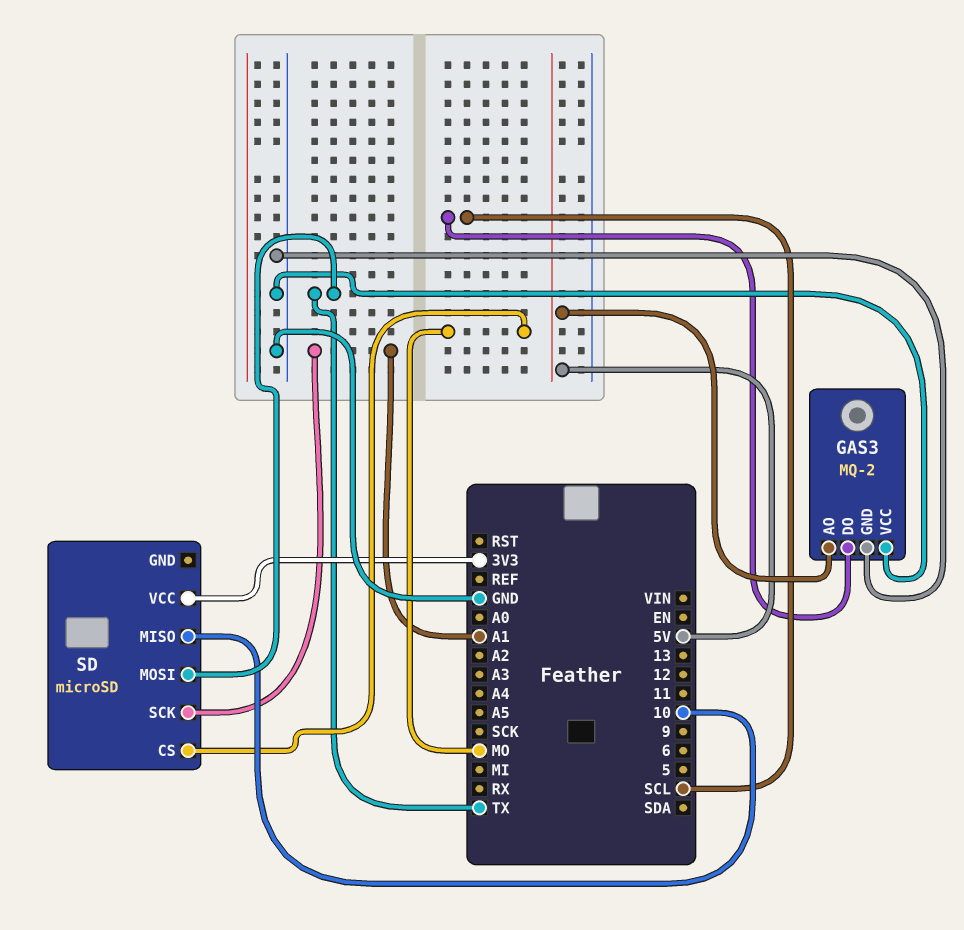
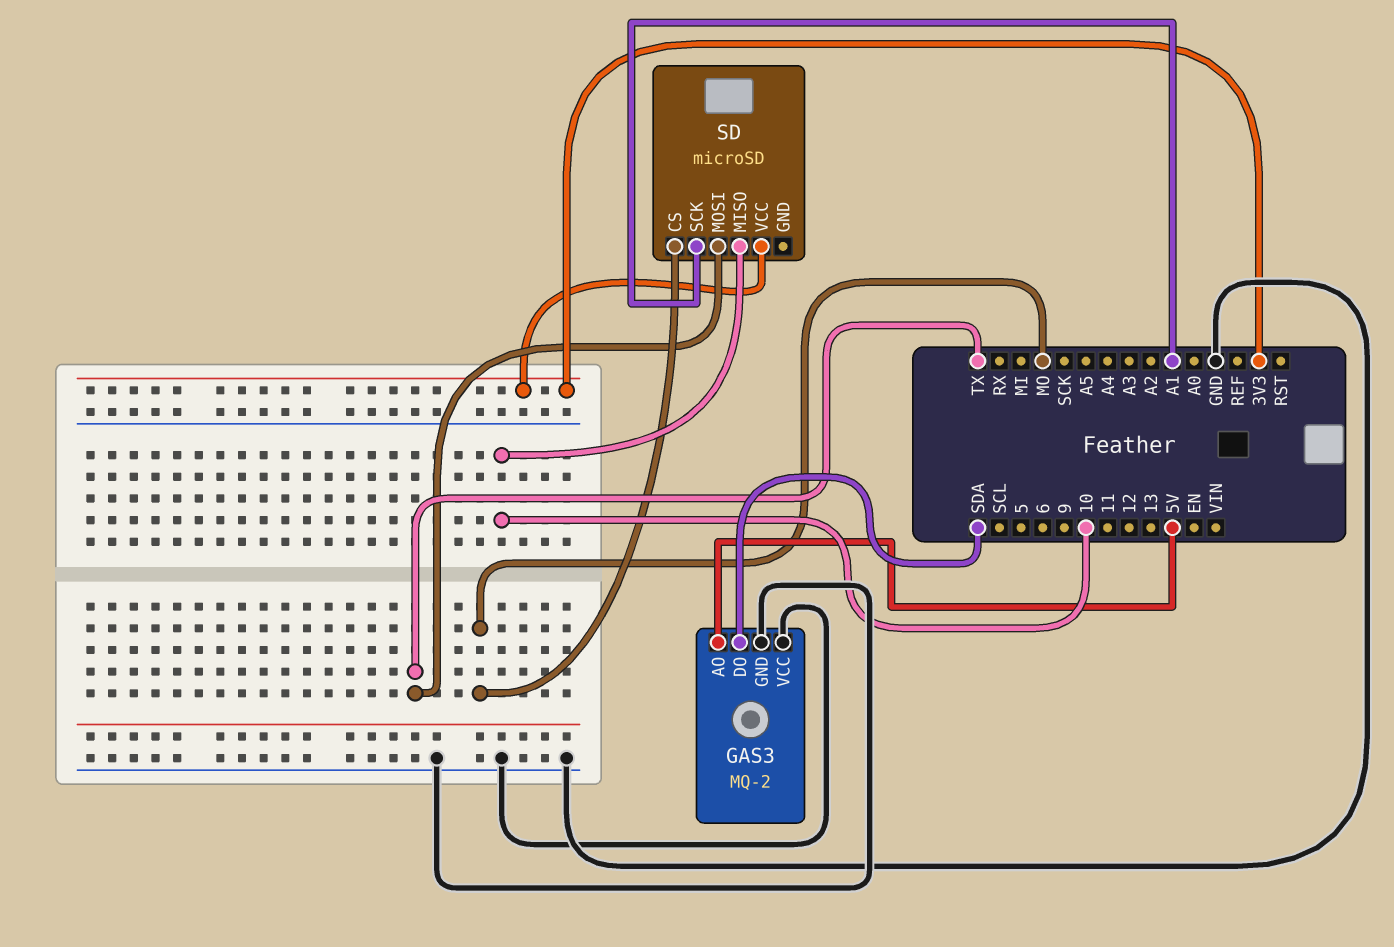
GAS3 pin DO: SCL -> SDA

